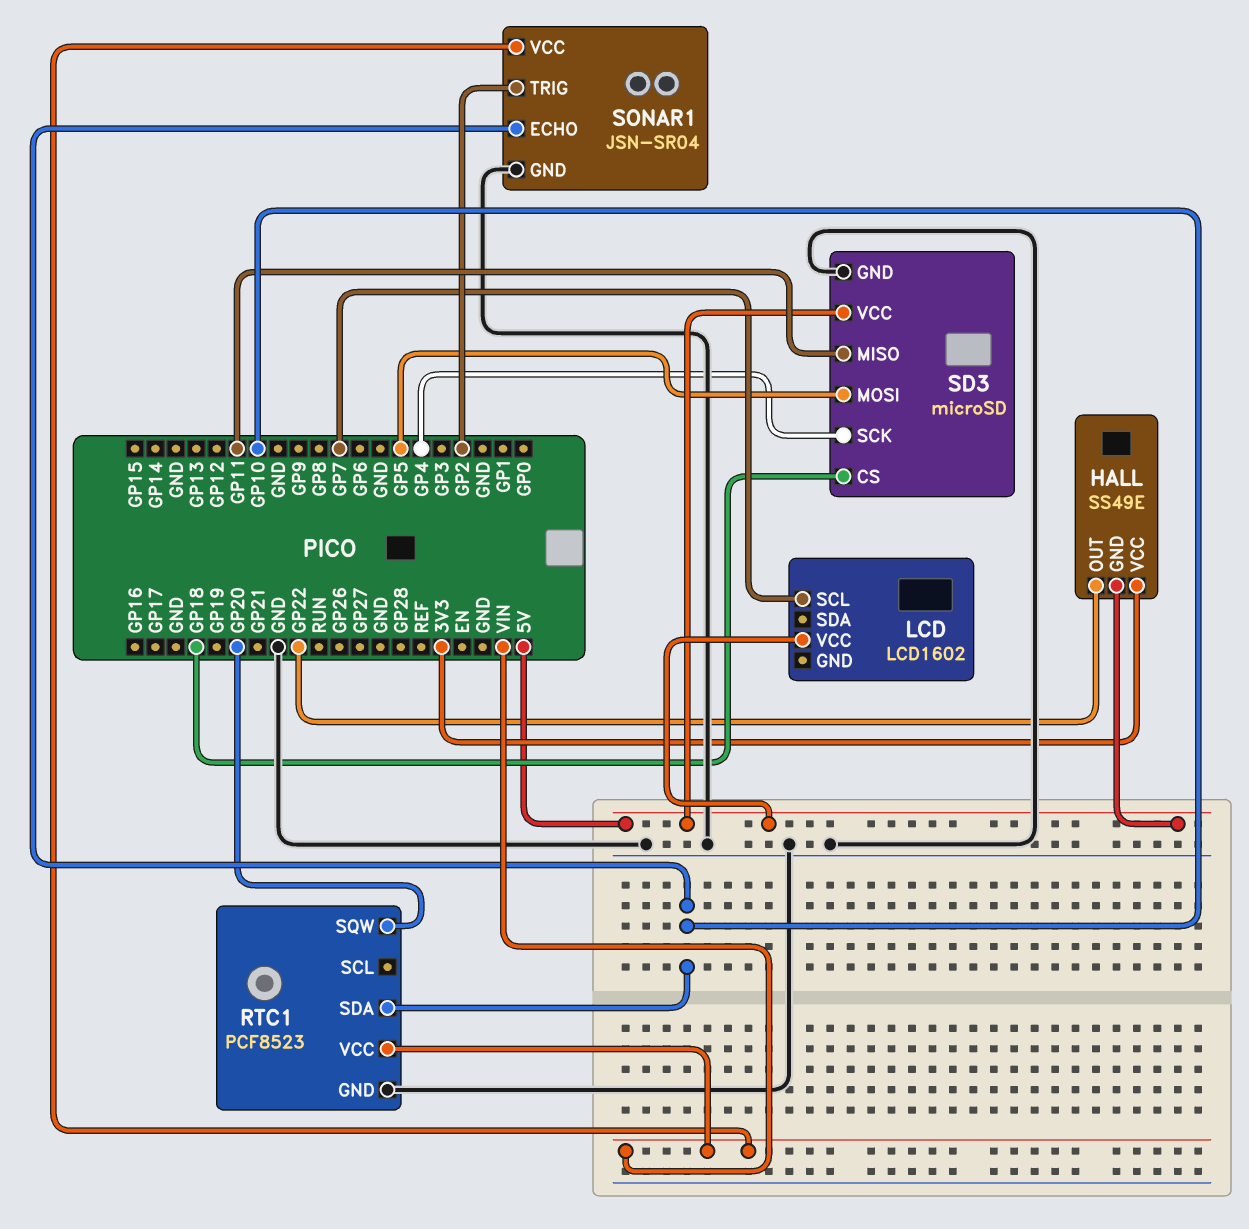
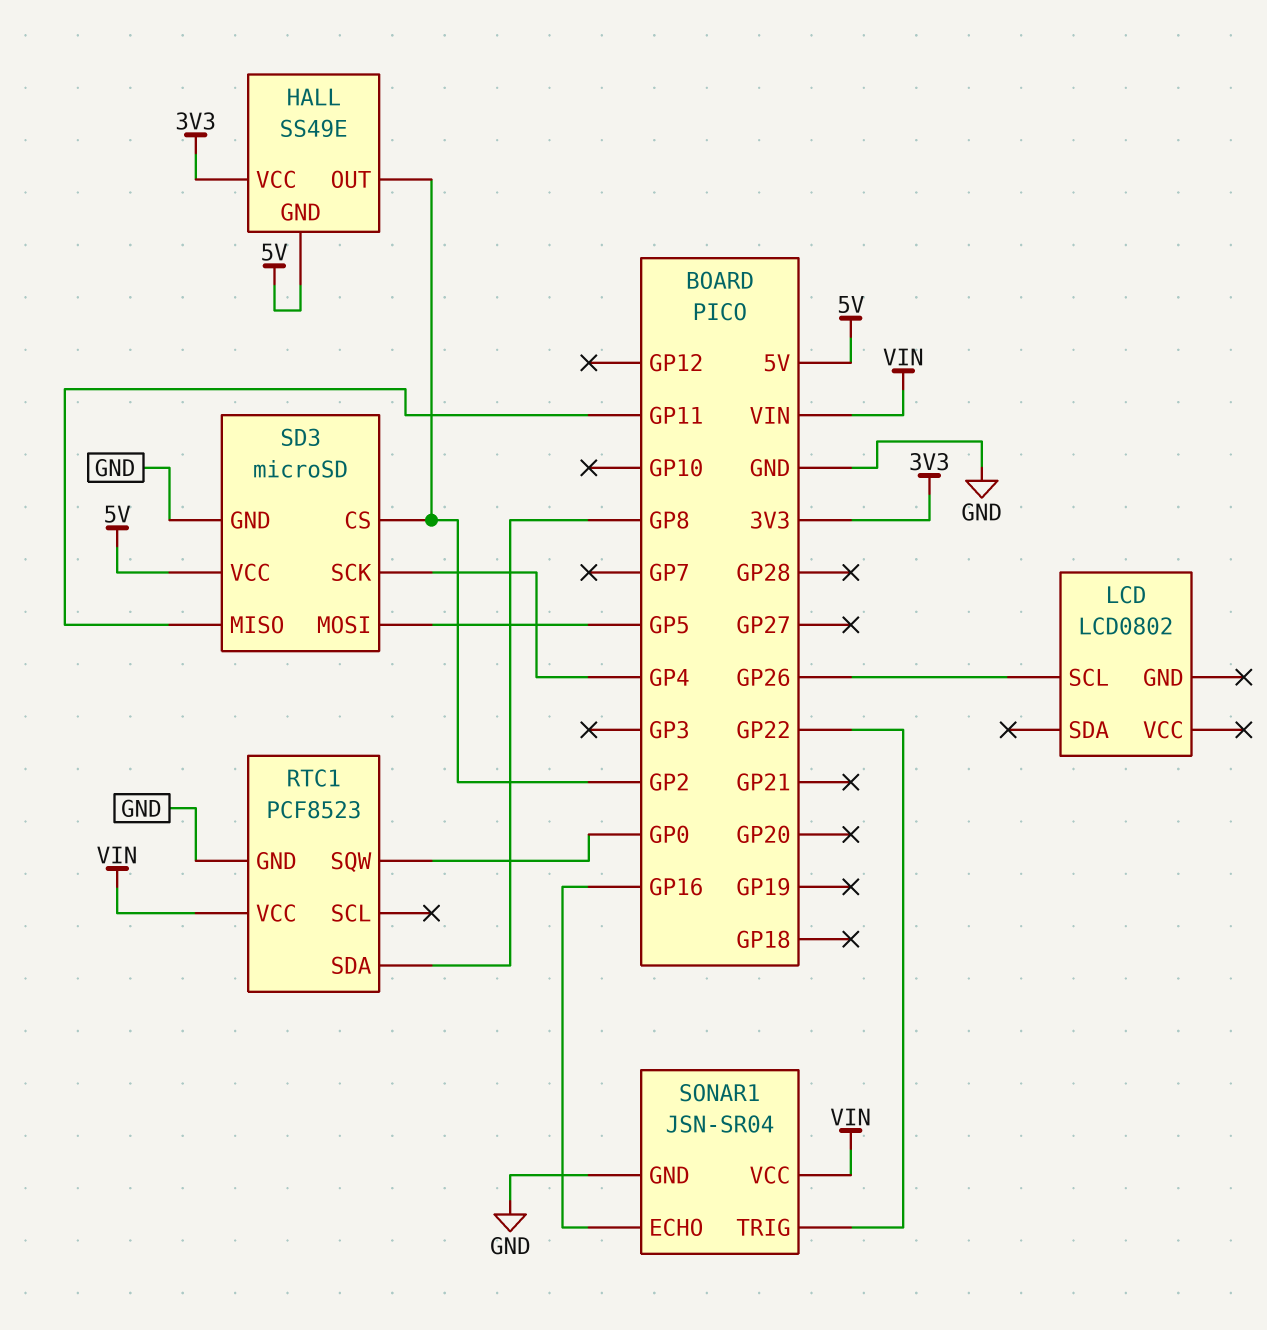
HALL pin OUT: GP22 -> GP2
LCD: LCD1602 -> LCD0802
LCD pin SCL: GP7 -> GP26
LCD pin VCC: 5V -> none
RTC1 pin SDA: GP10 -> GP8
RTC1 pin SQW: GP20 -> GP0
SD3 pin CS: GP18 -> GP2
SONAR1 pin ECHO: GP10 -> GP16
SONAR1 pin TRIG: GP2 -> GP22

